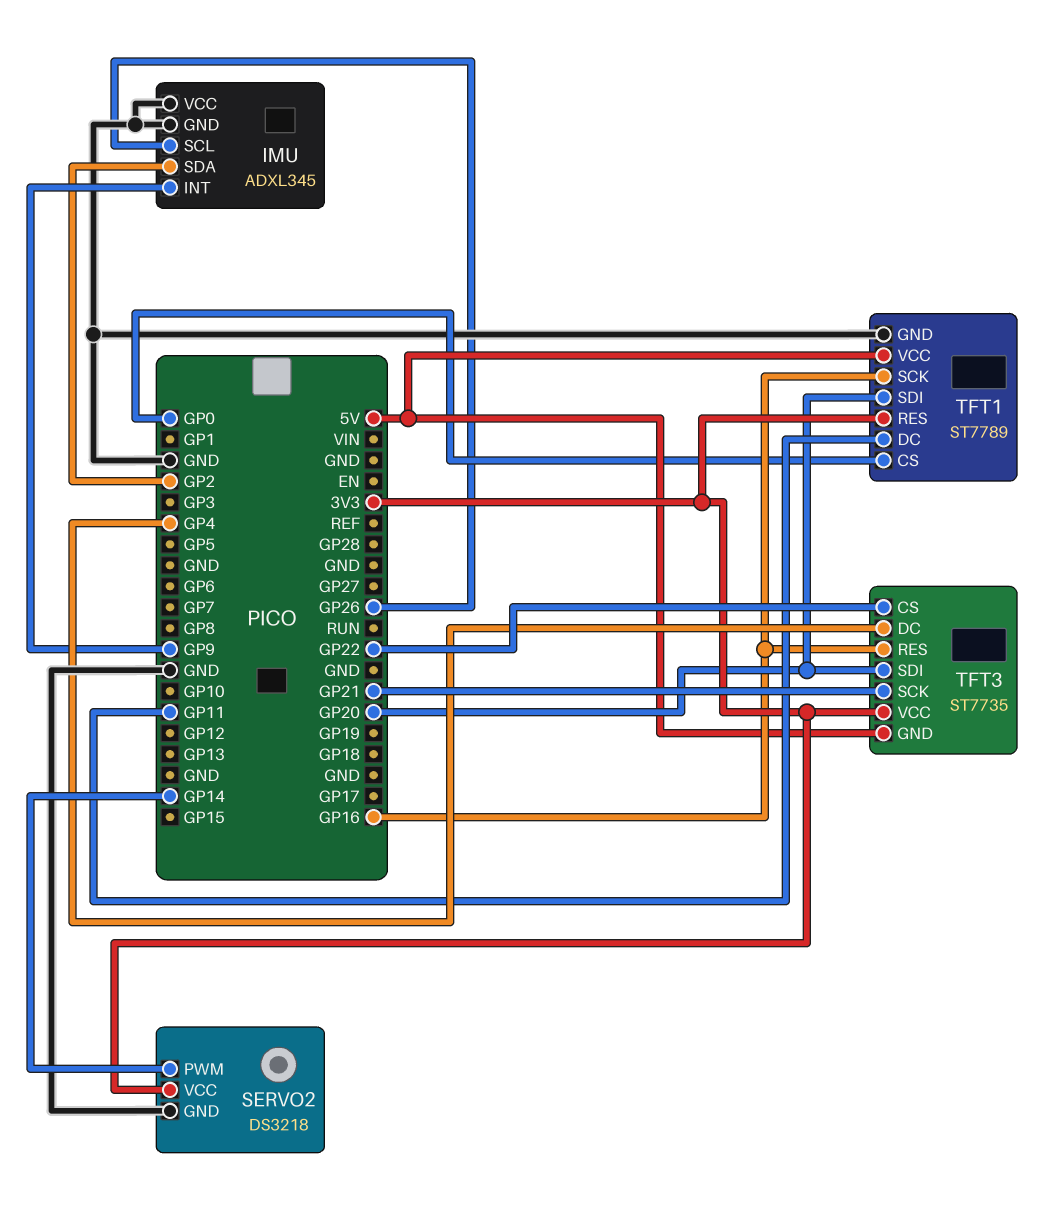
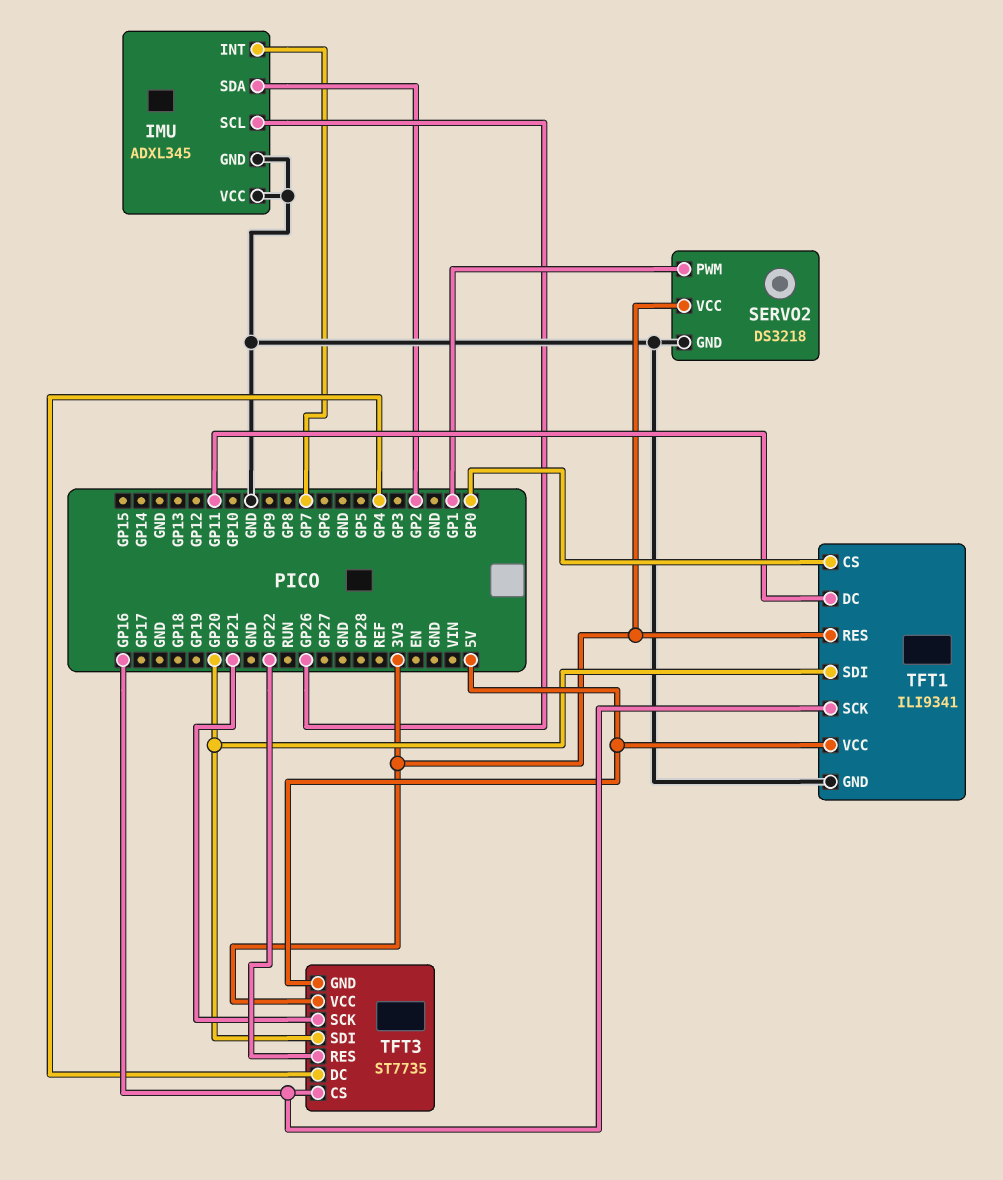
IMU pin INT: GP9 -> GP7
SERVO2 pin PWM: GP14 -> GP1
TFT1: ST7789 -> ILI9341
TFT3 pin CS: GP22 -> GP16
TFT3 pin RES: GP16 -> GP22

